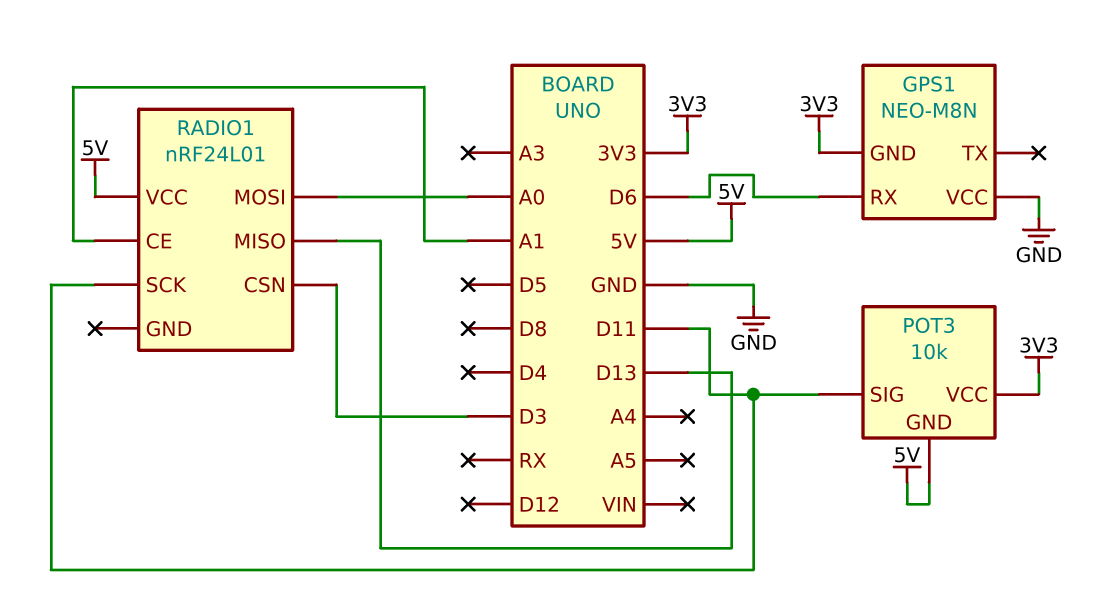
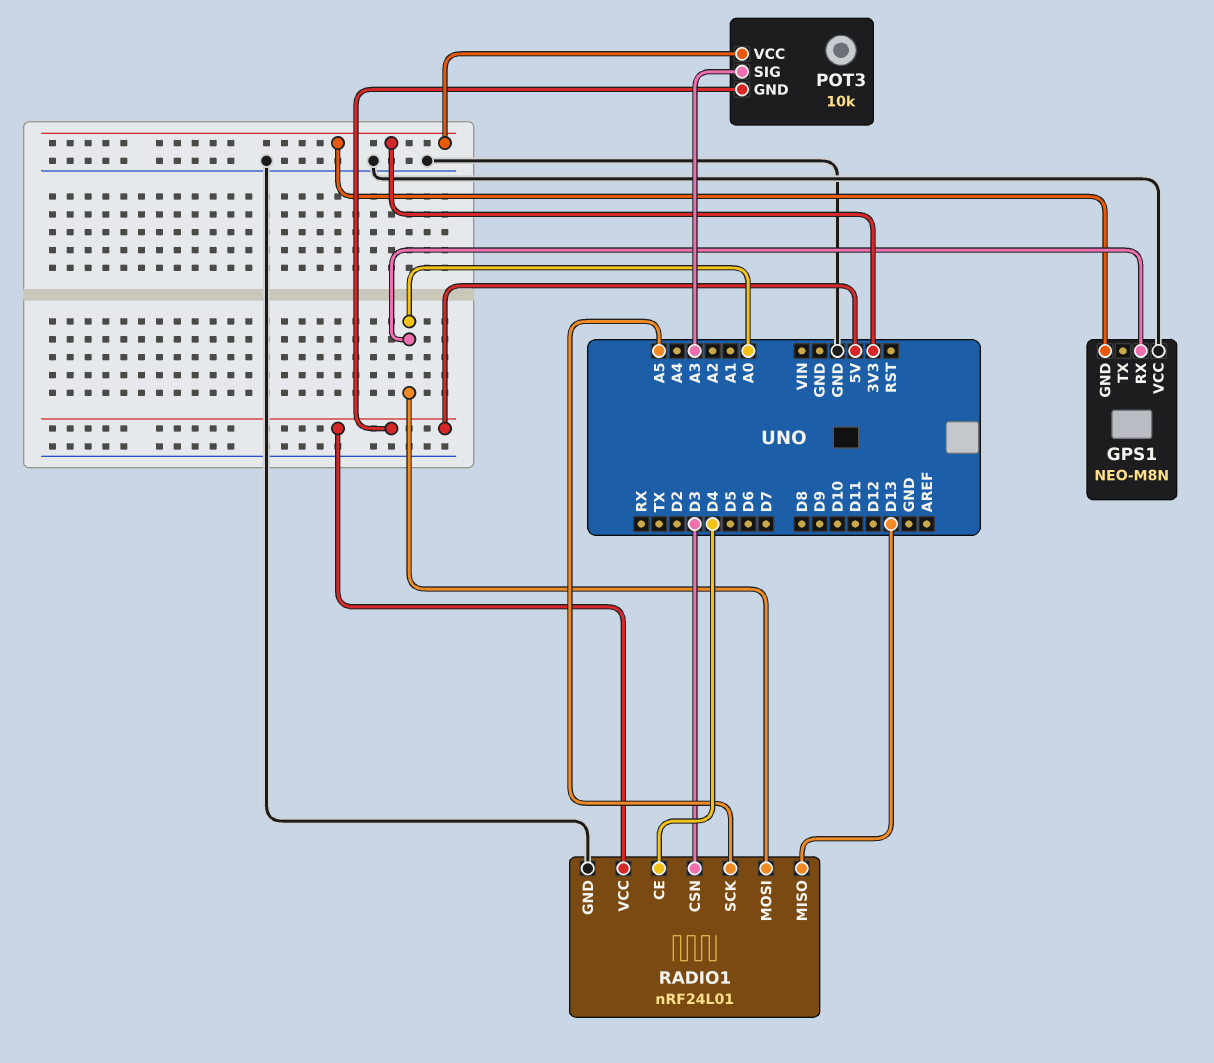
GPS1 pin RX: D6 -> A0
POT3 pin SIG: D11 -> A3
RADIO1 pin CE: A1 -> D4
RADIO1 pin GND: none -> GND
RADIO1 pin SCK: D11 -> A5

